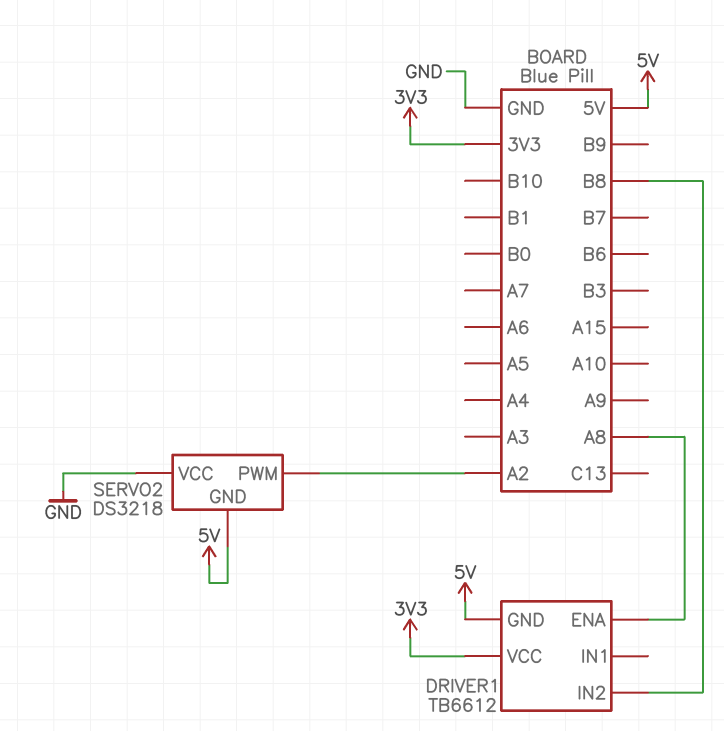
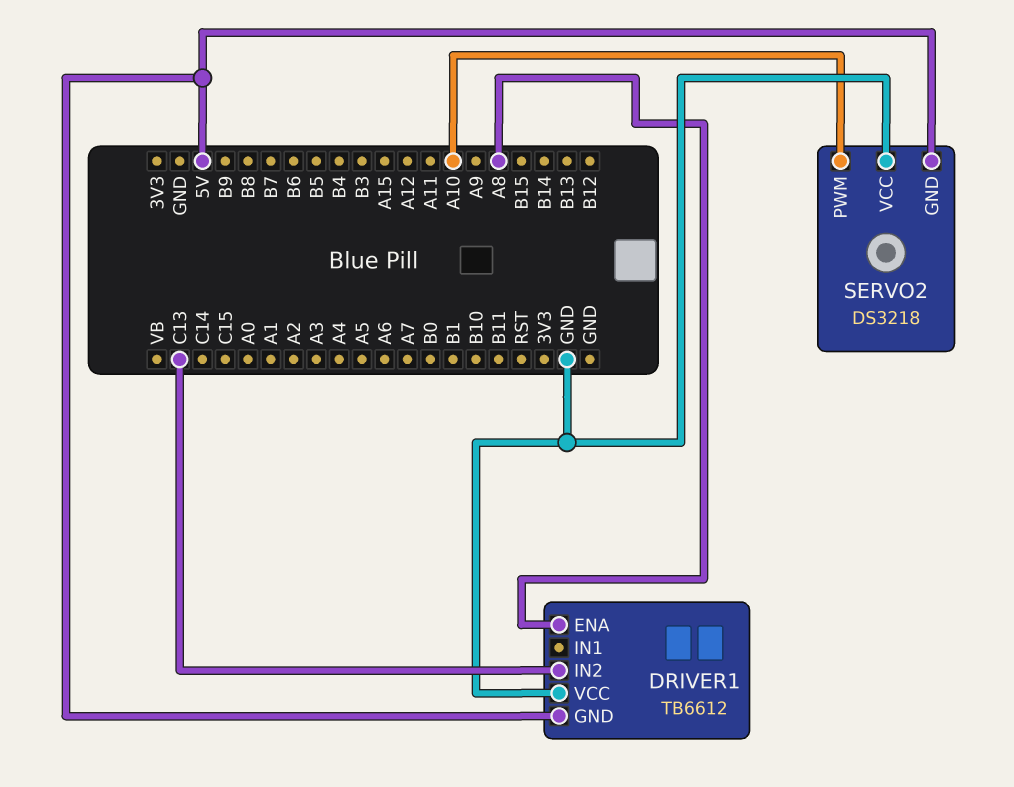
DRIVER1 pin IN2: B8 -> C13
DRIVER1 pin VCC: 3V3 -> GND
SERVO2 pin PWM: A2 -> A10

